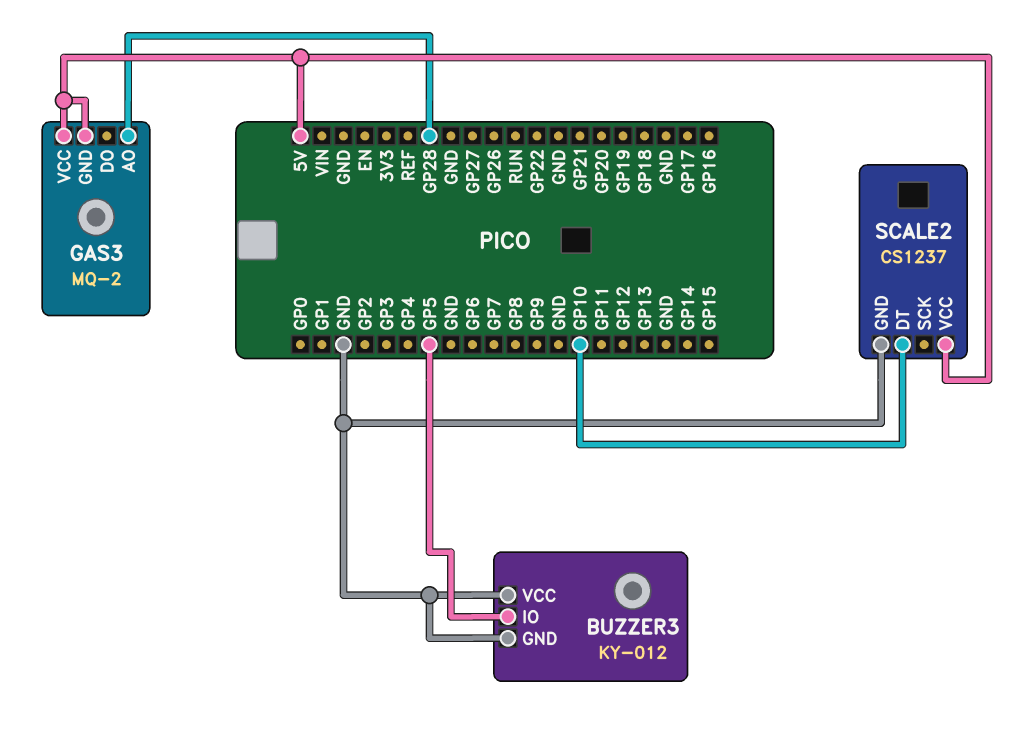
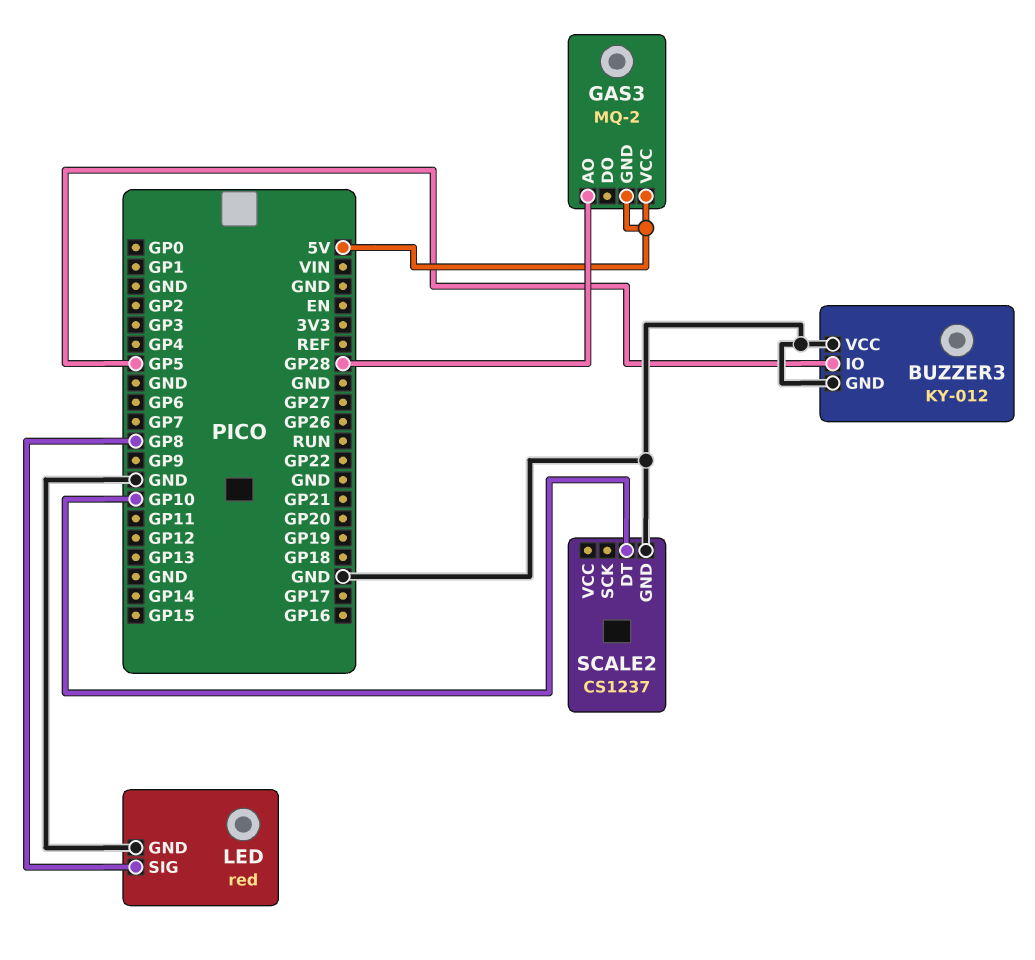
LED: none -> red
LED pin GND: none -> GND
LED pin SIG: none -> GP8
SCALE2 pin VCC: 5V -> none

